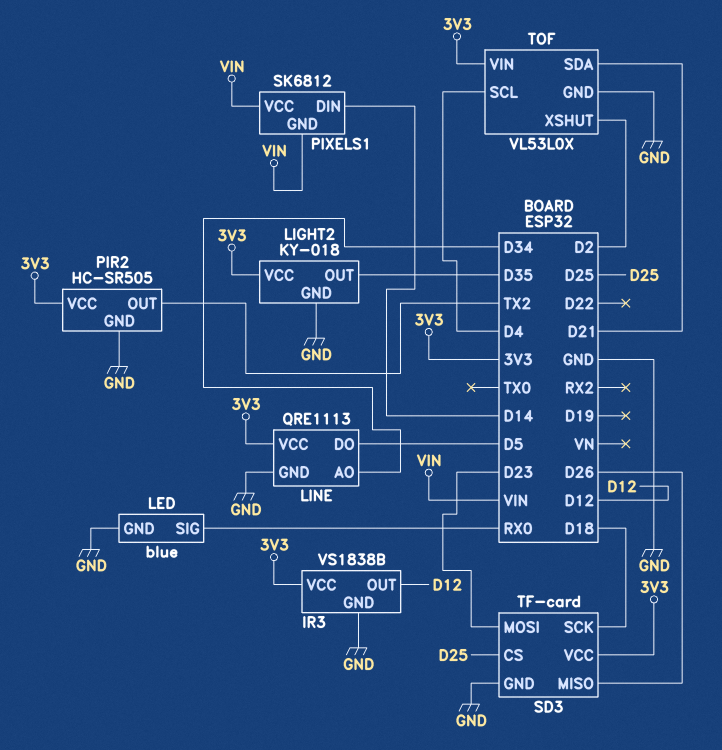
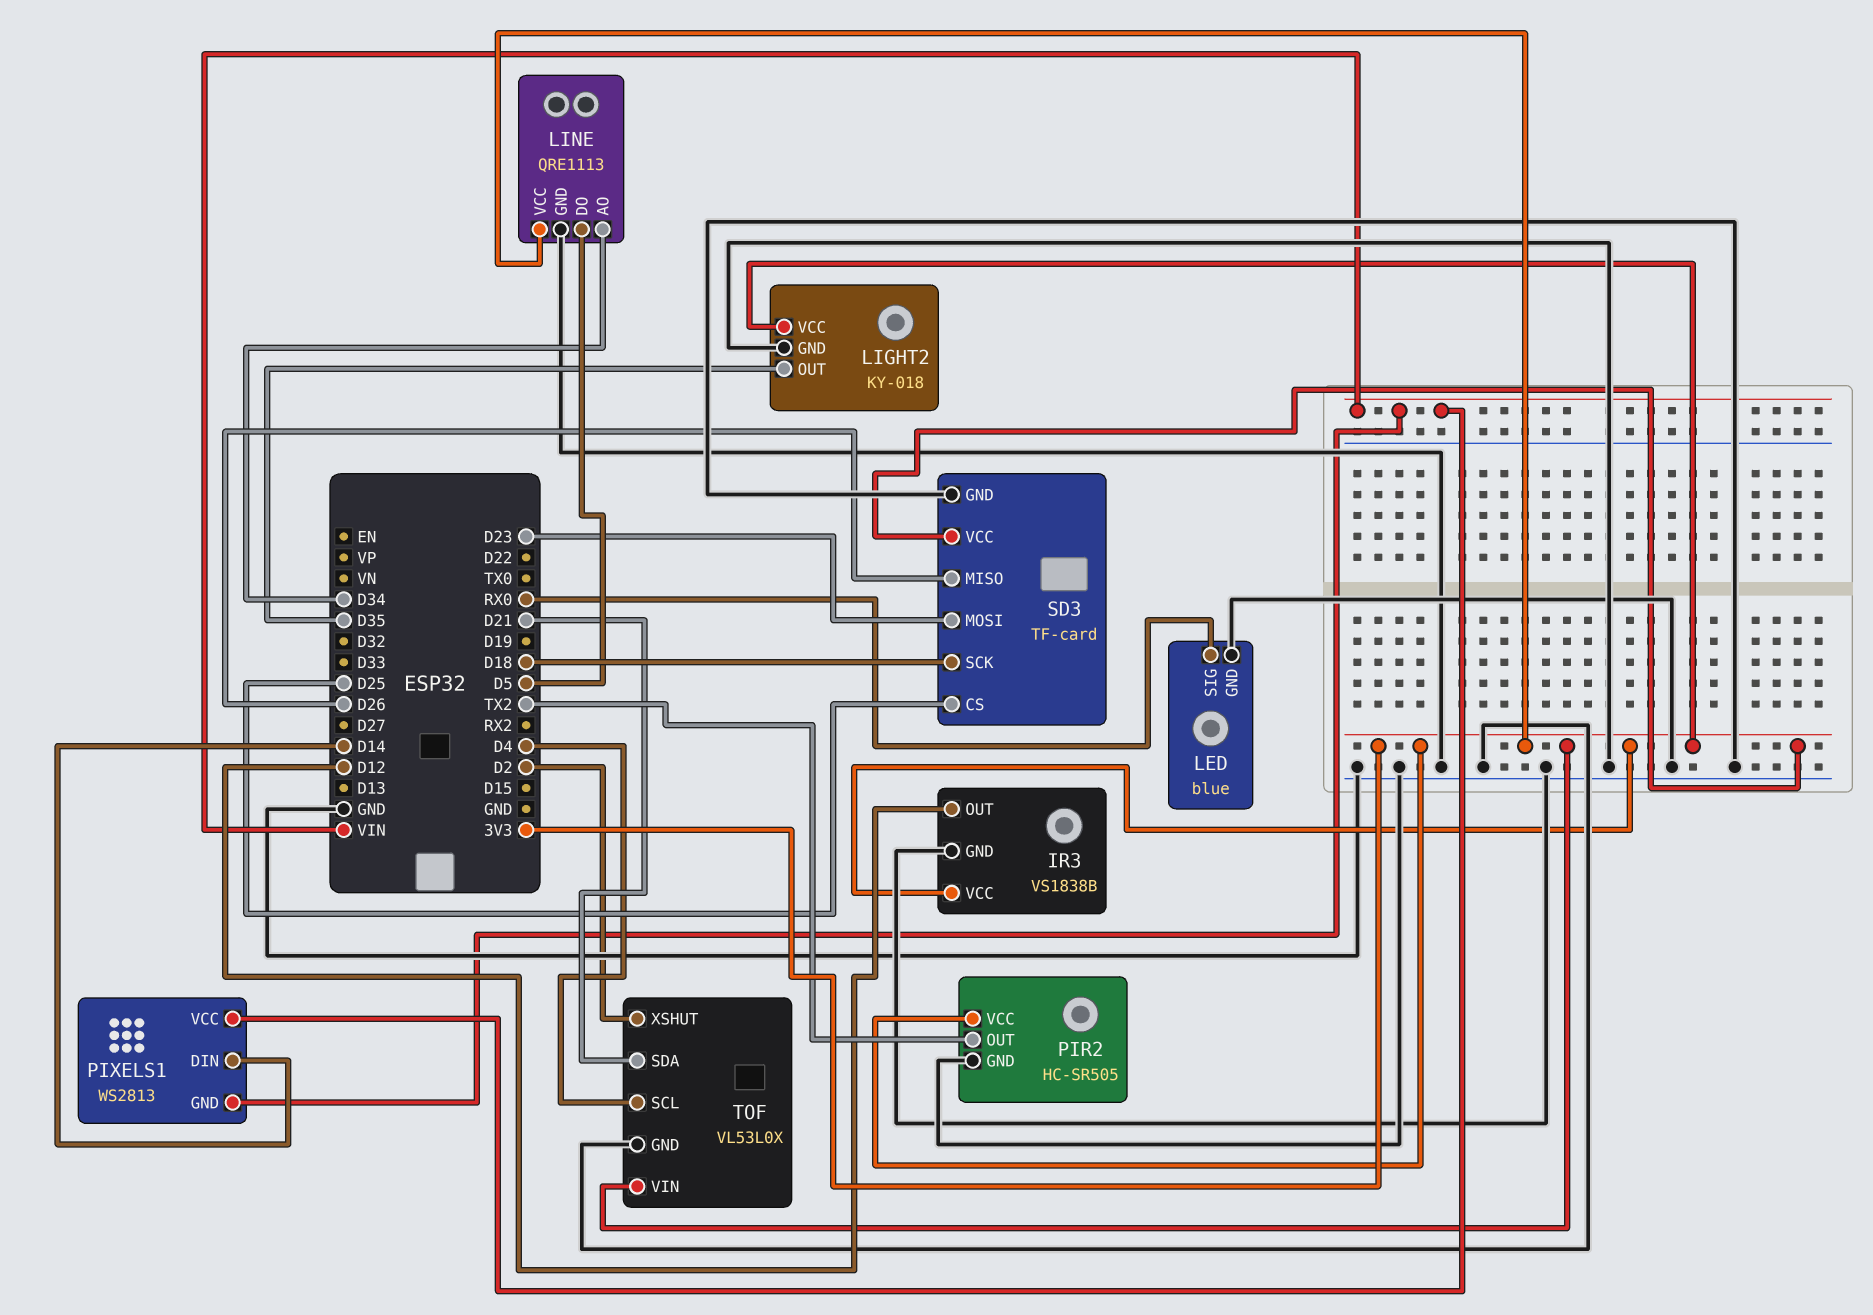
PIXELS1: SK6812 -> WS2813

